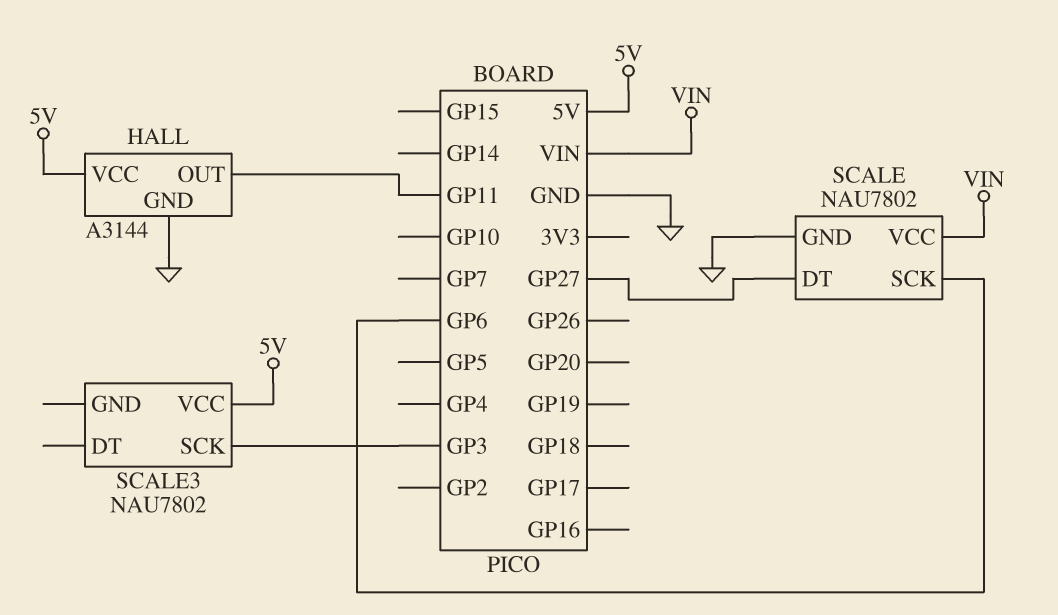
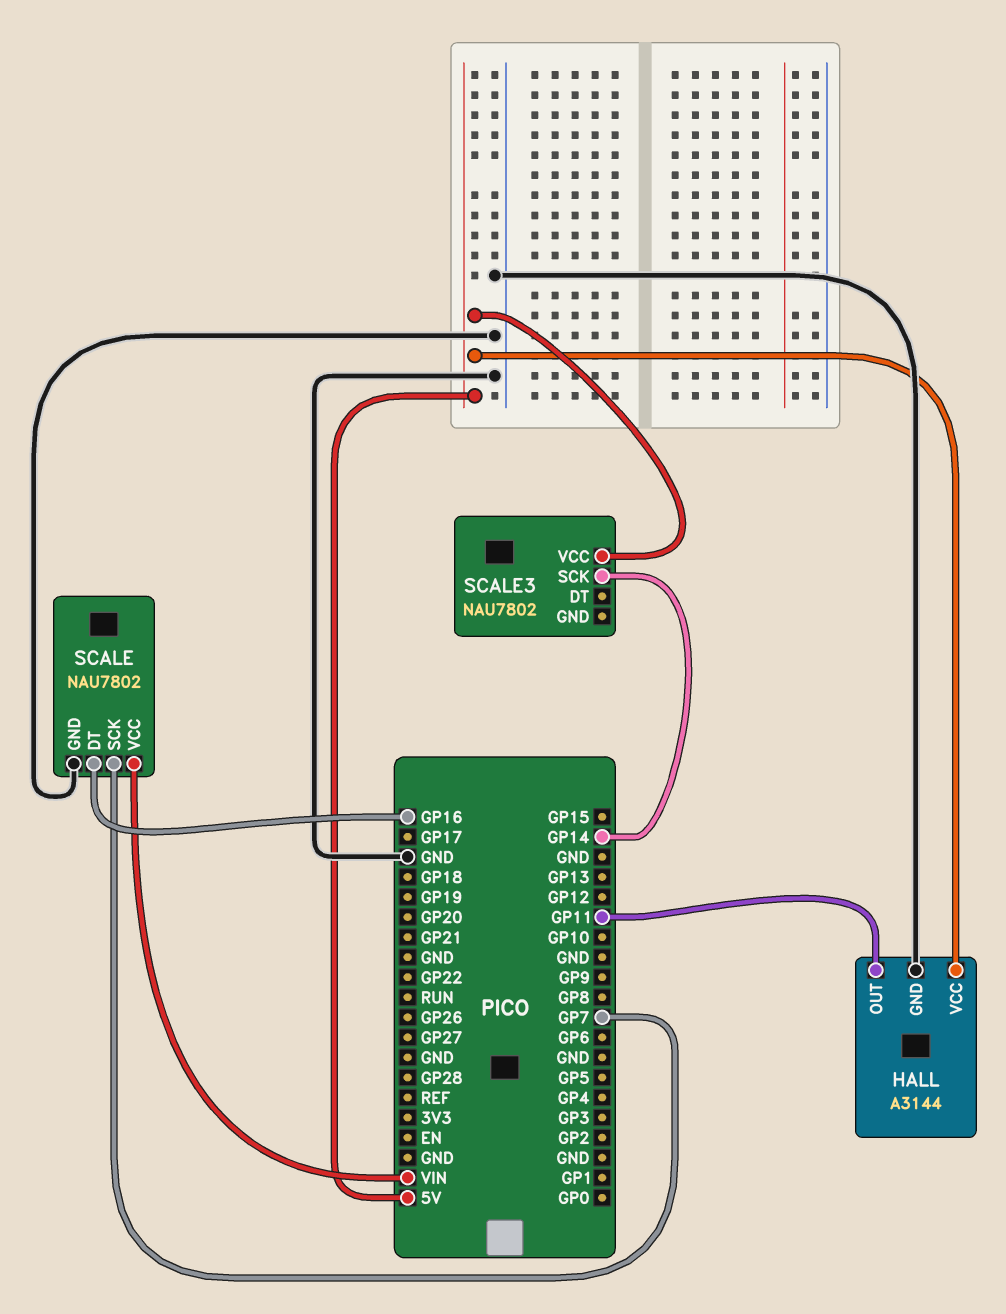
SCALE pin DT: GP27 -> GP16
SCALE pin SCK: GP6 -> GP7
SCALE3 pin SCK: GP3 -> GP14

